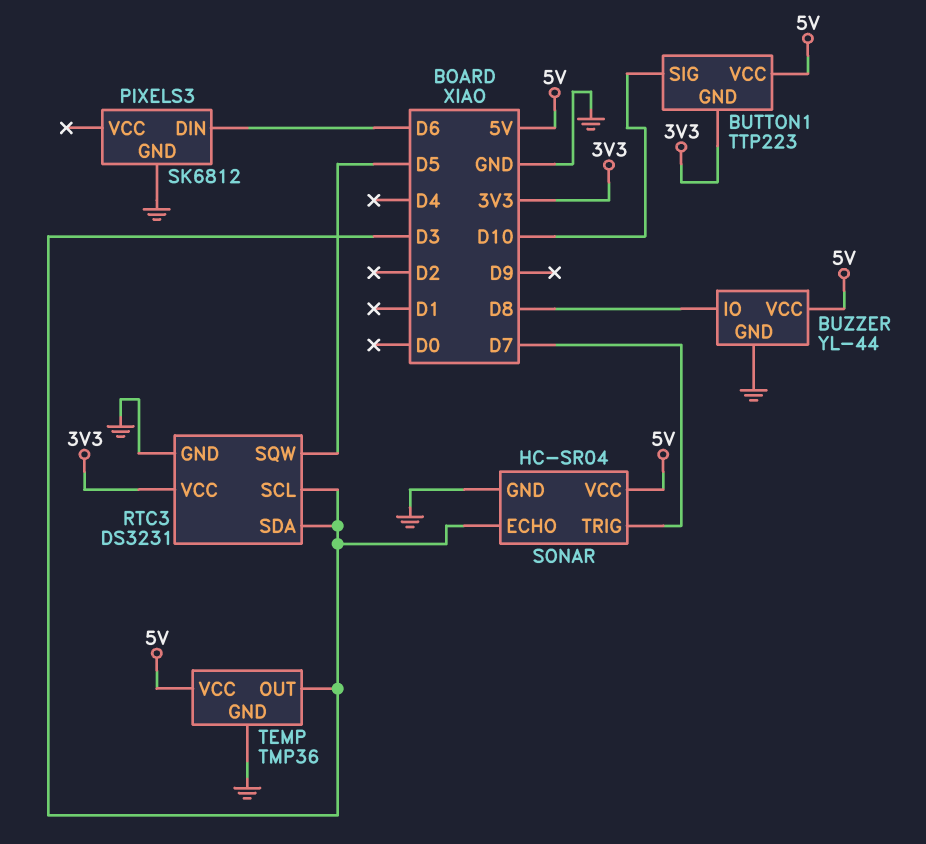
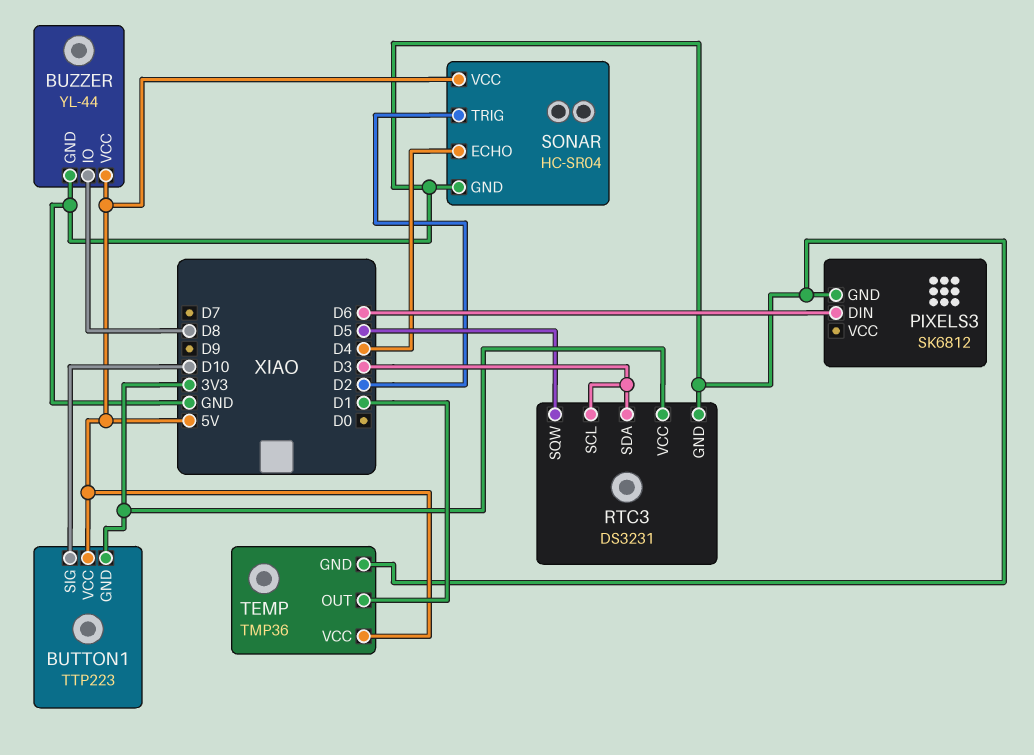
SONAR pin ECHO: D3 -> D4
SONAR pin TRIG: D7 -> D2
TEMP pin OUT: D3 -> D1

